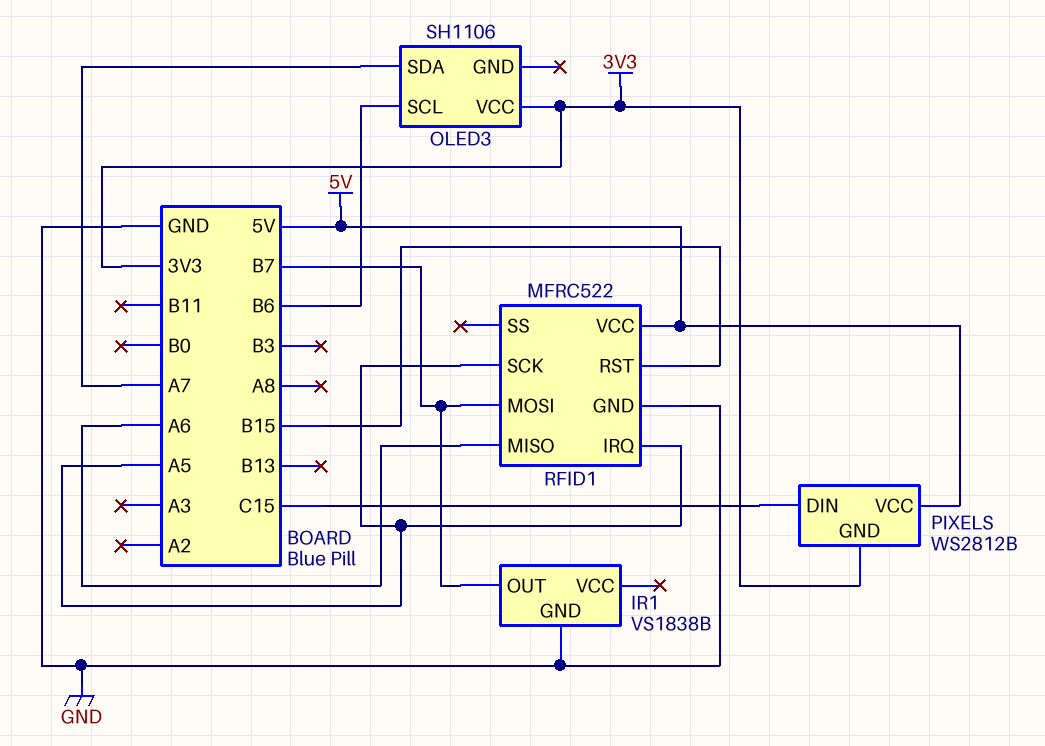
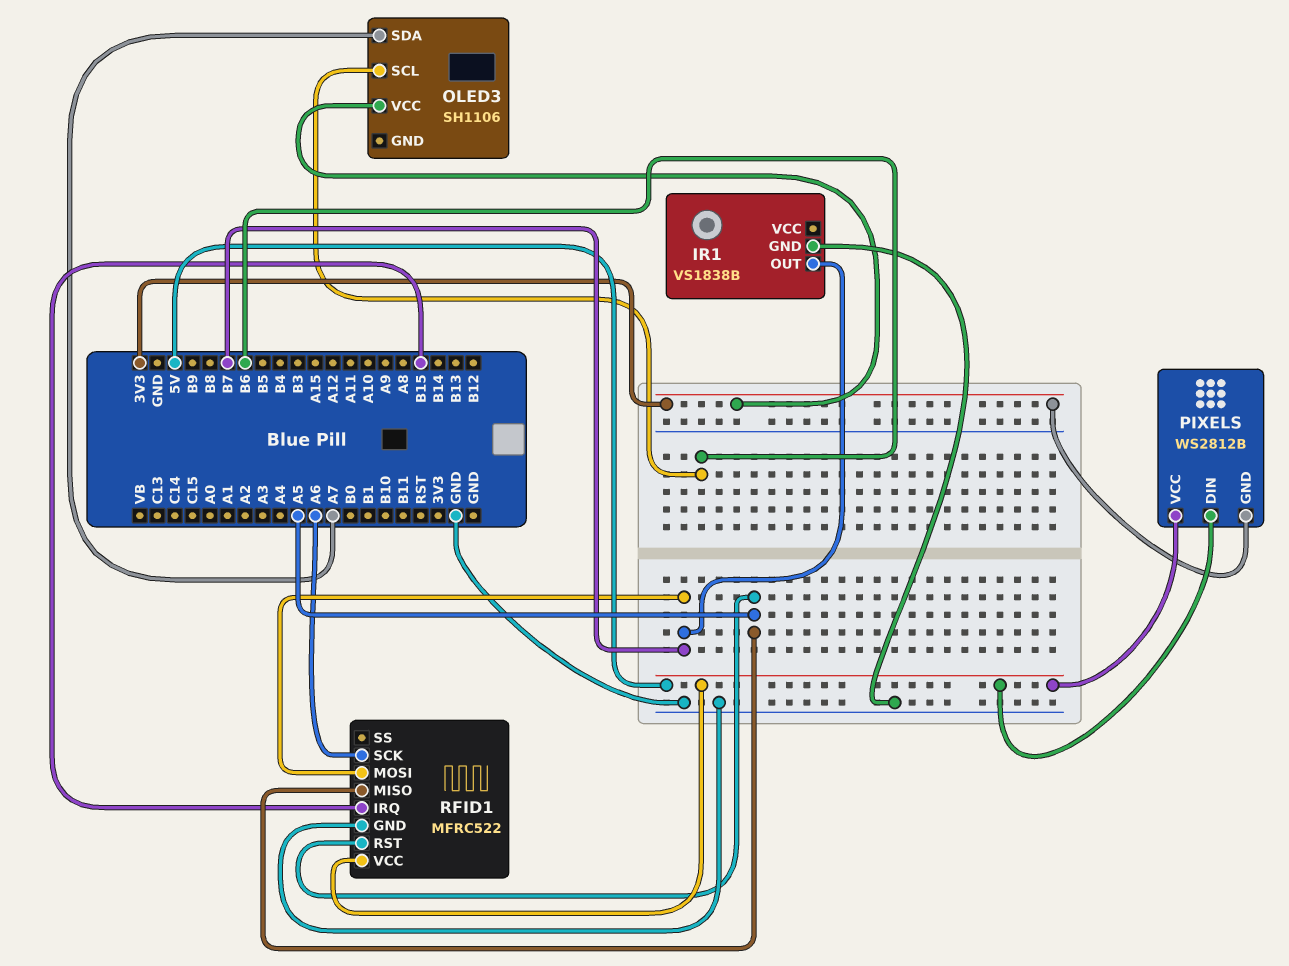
PIXELS pin DIN: C15 -> 5V
RFID1 pin IRQ: A5 -> B15
RFID1 pin MISO: A6 -> A5
RFID1 pin RST: B15 -> A5
RFID1 pin SCK: A5 -> A6

